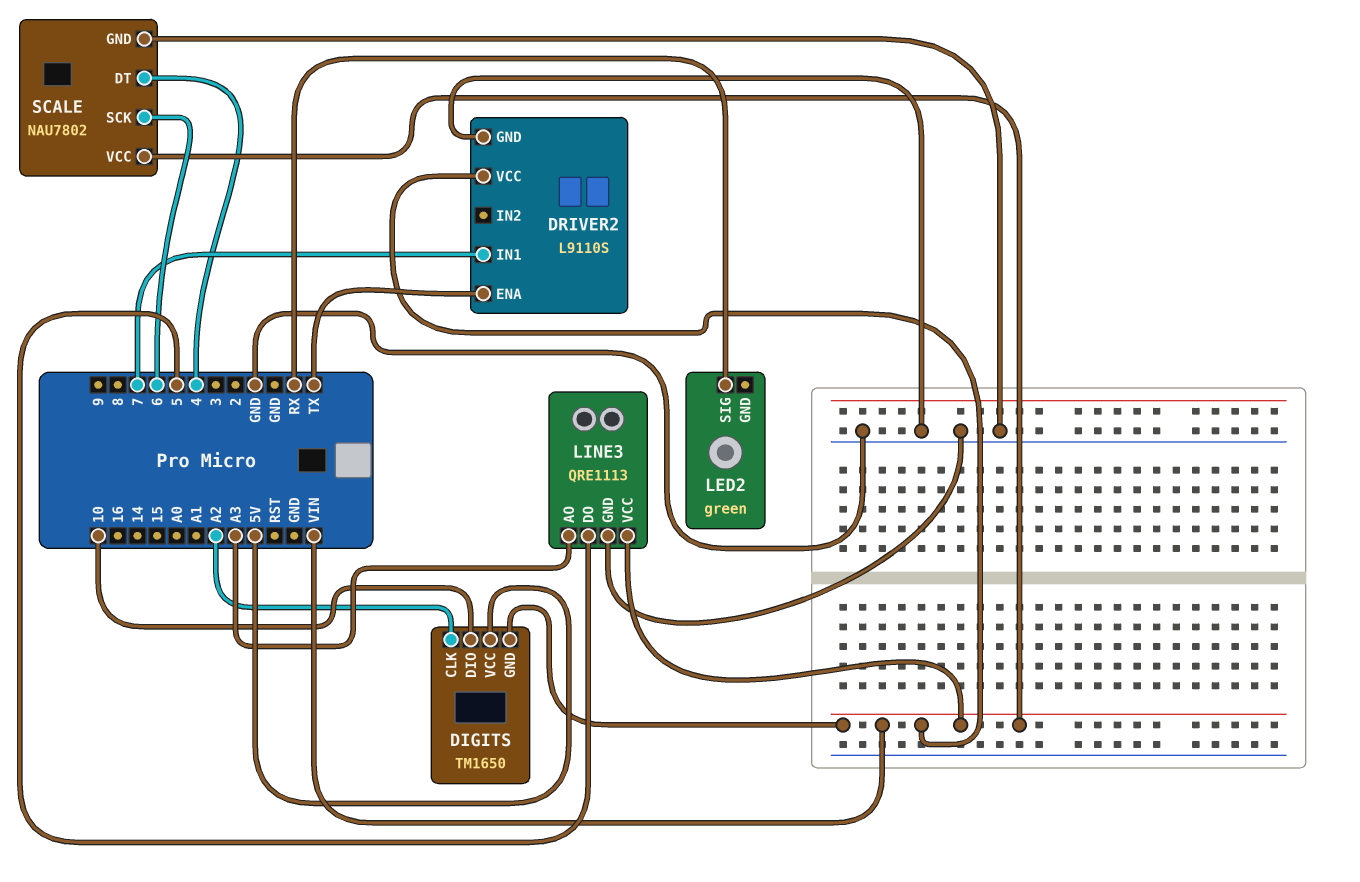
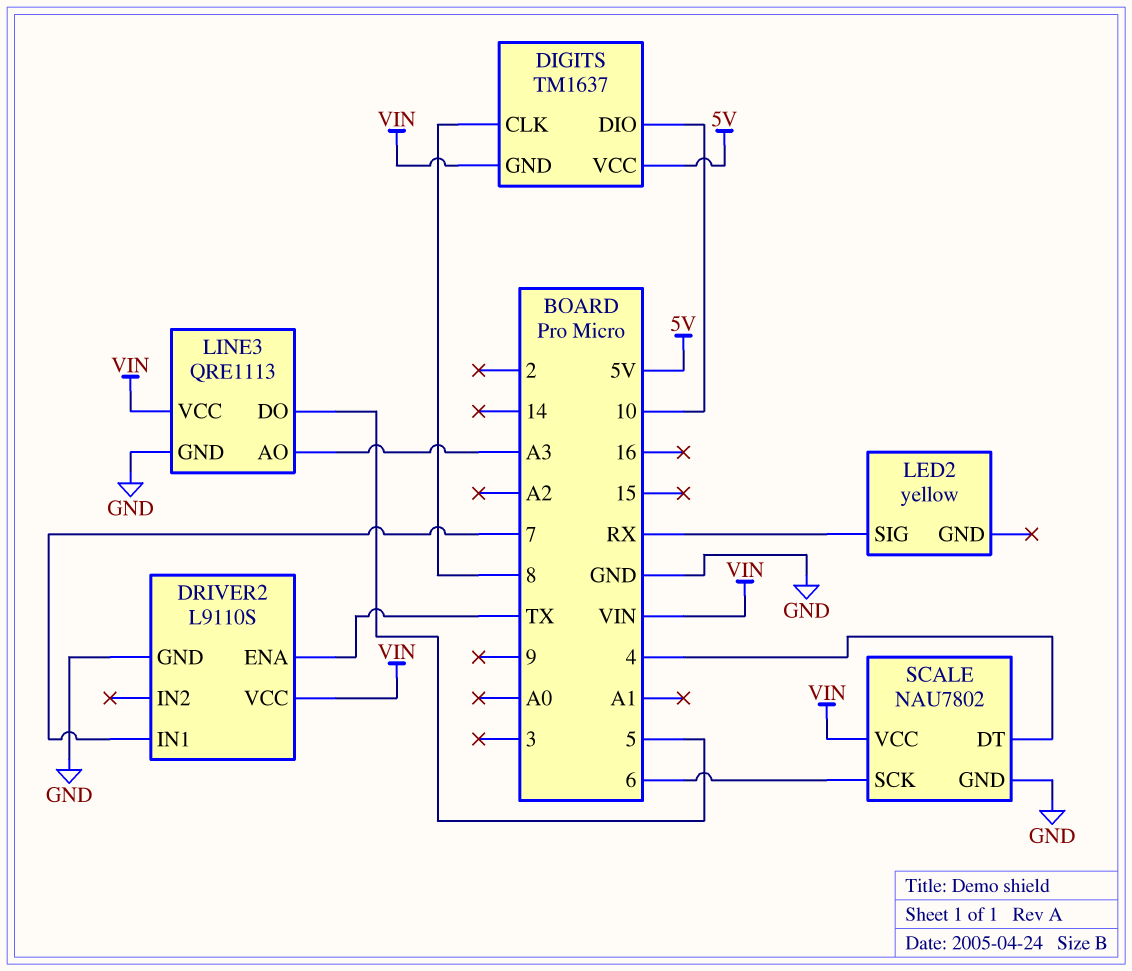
DIGITS: TM1650 -> TM1637
DIGITS pin CLK: A2 -> 8
LED2: green -> yellow

